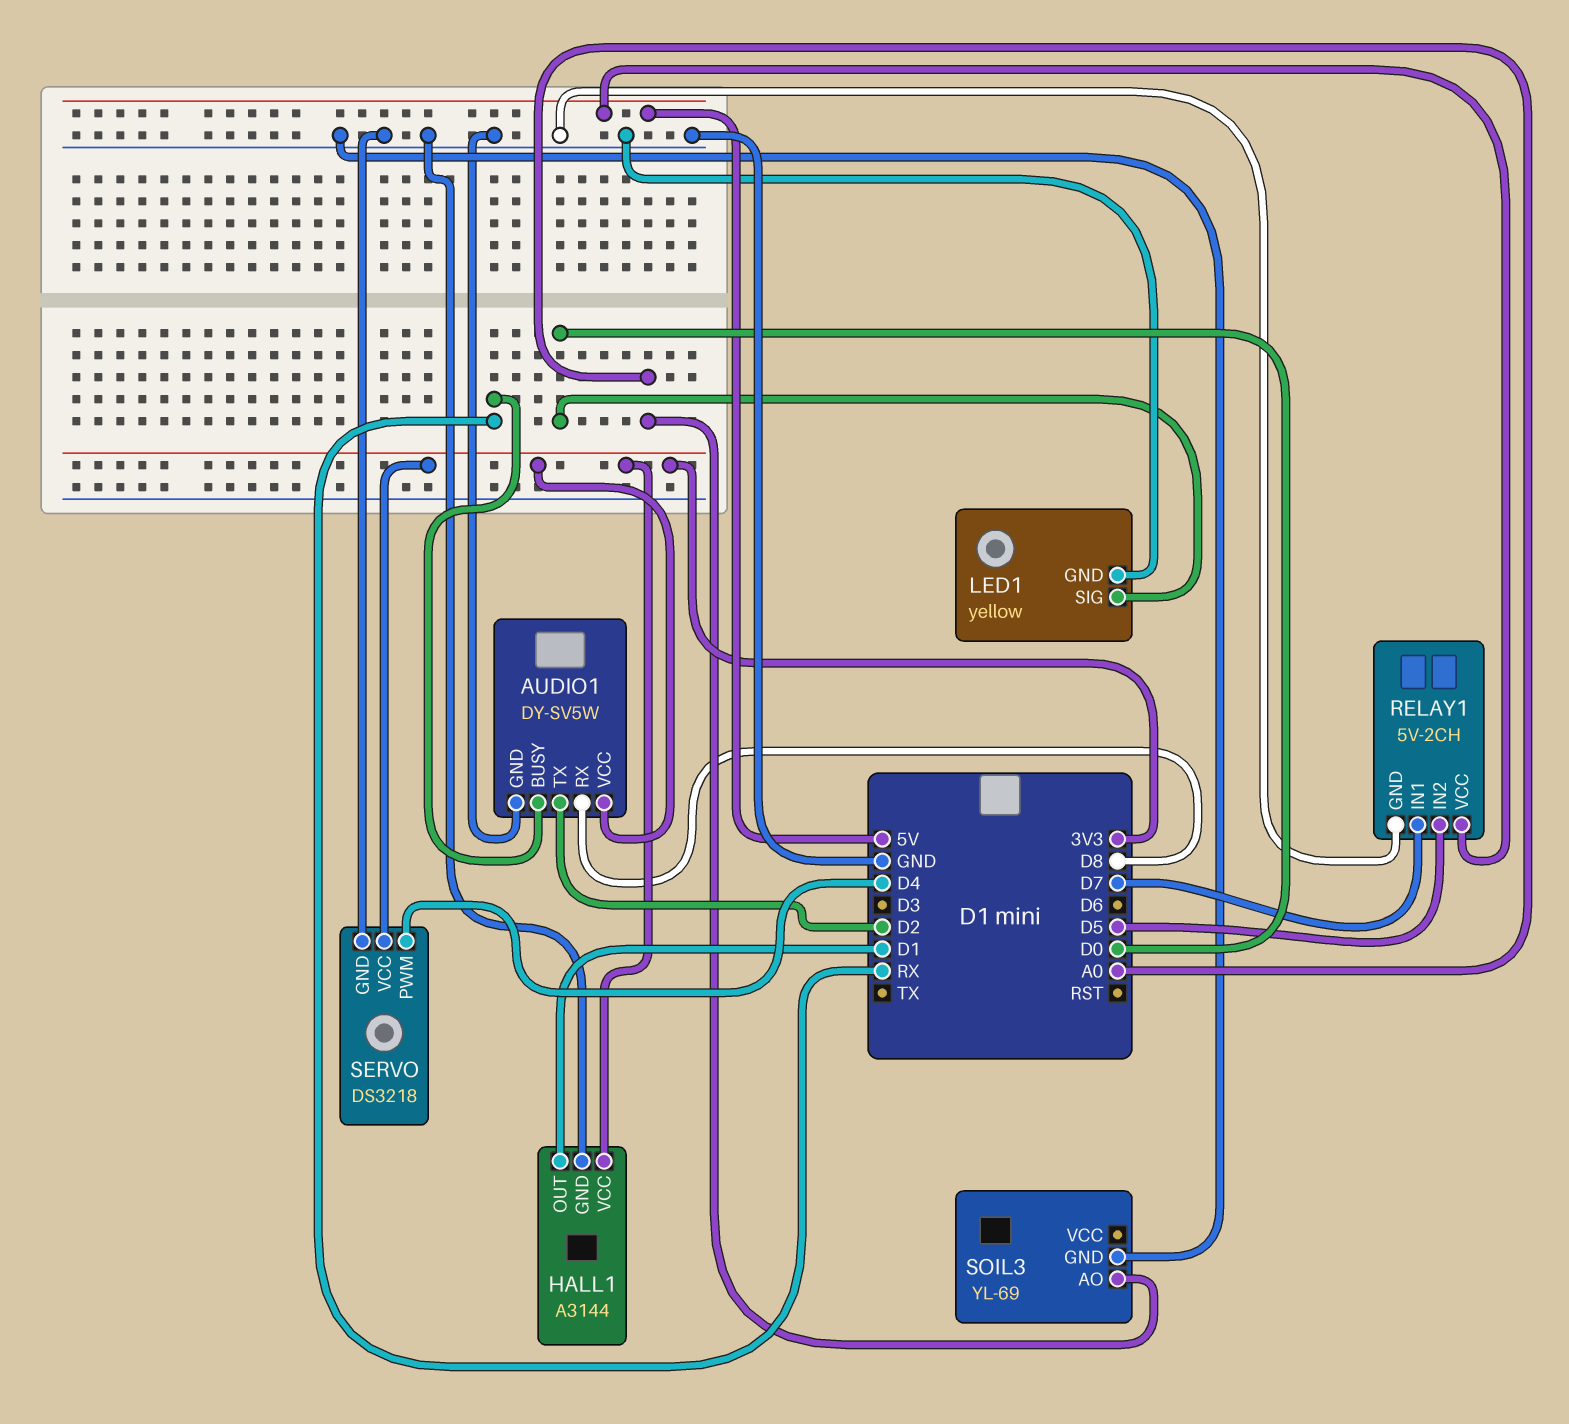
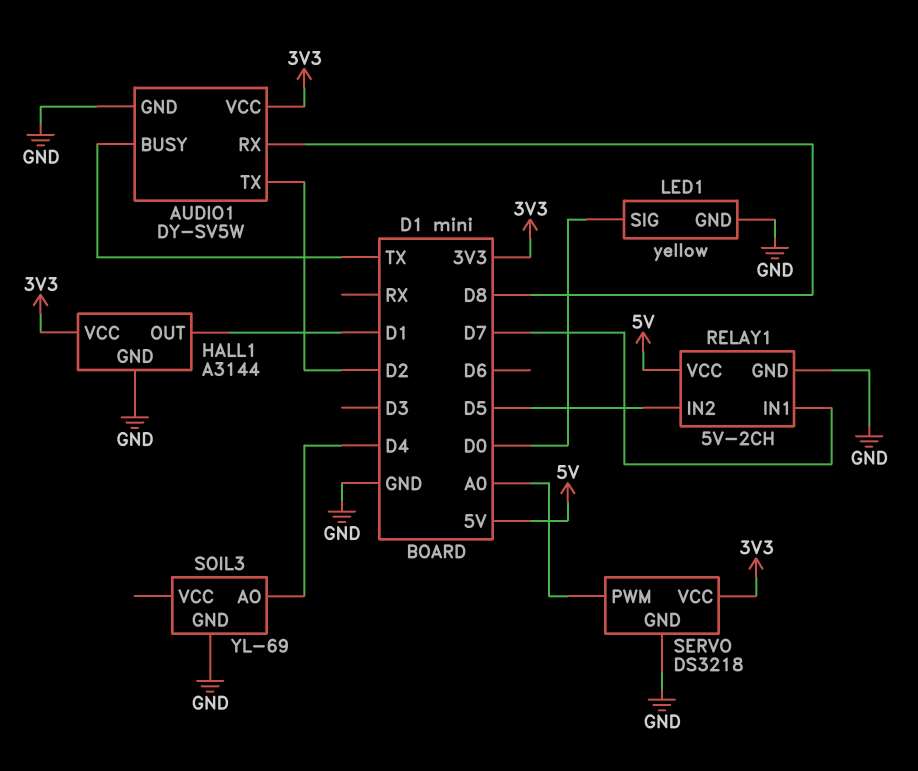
AUDIO1 pin BUSY: RX -> TX
SERVO pin PWM: D4 -> A0
SOIL3 pin AO: A0 -> D4

